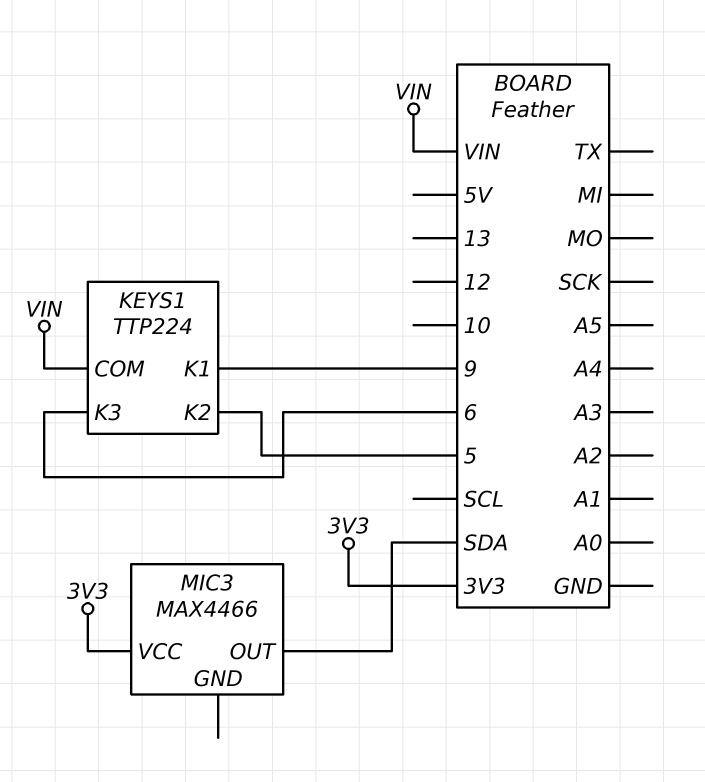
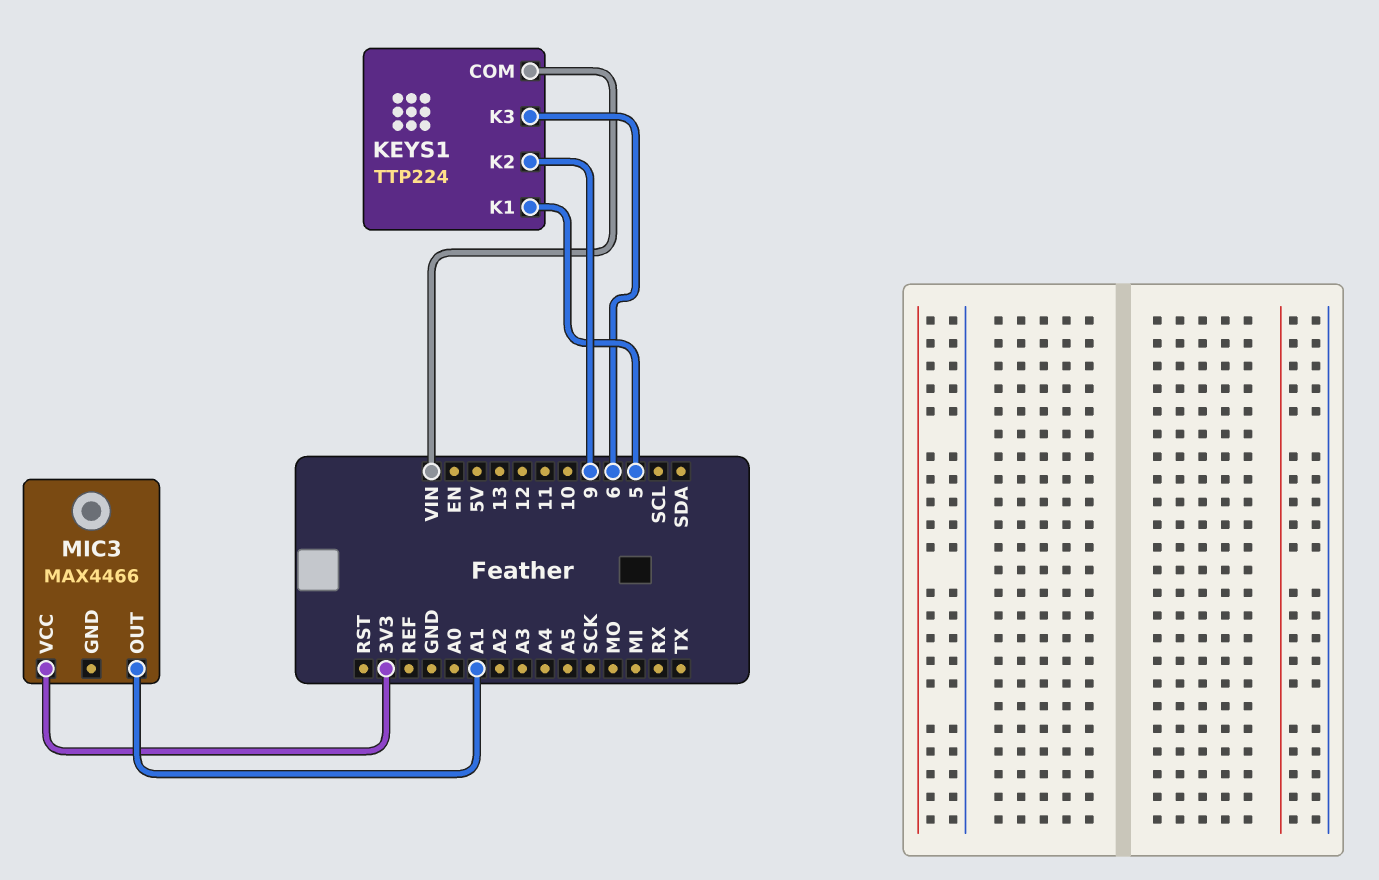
KEYS1 pin K1: 9 -> 5
KEYS1 pin K2: 5 -> 9
MIC3 pin OUT: SDA -> A1

